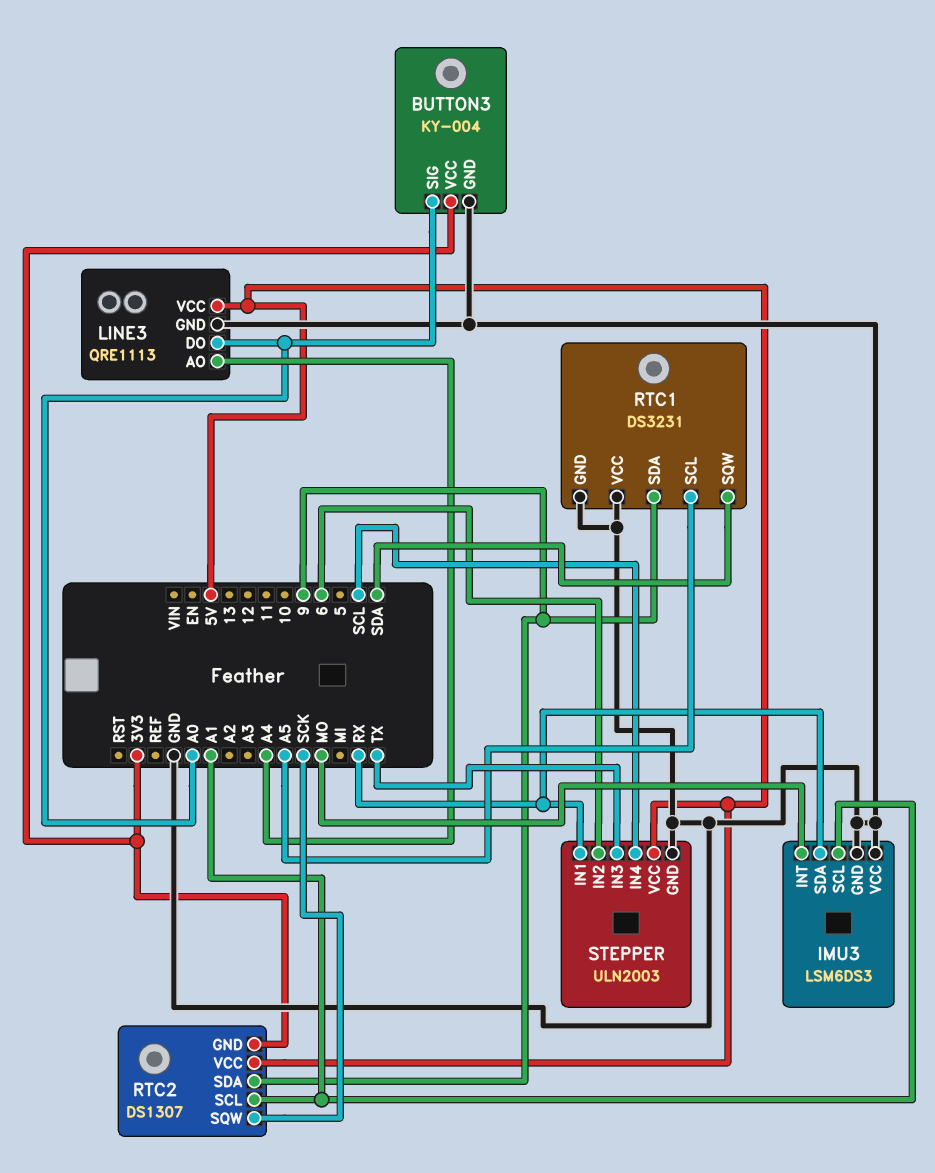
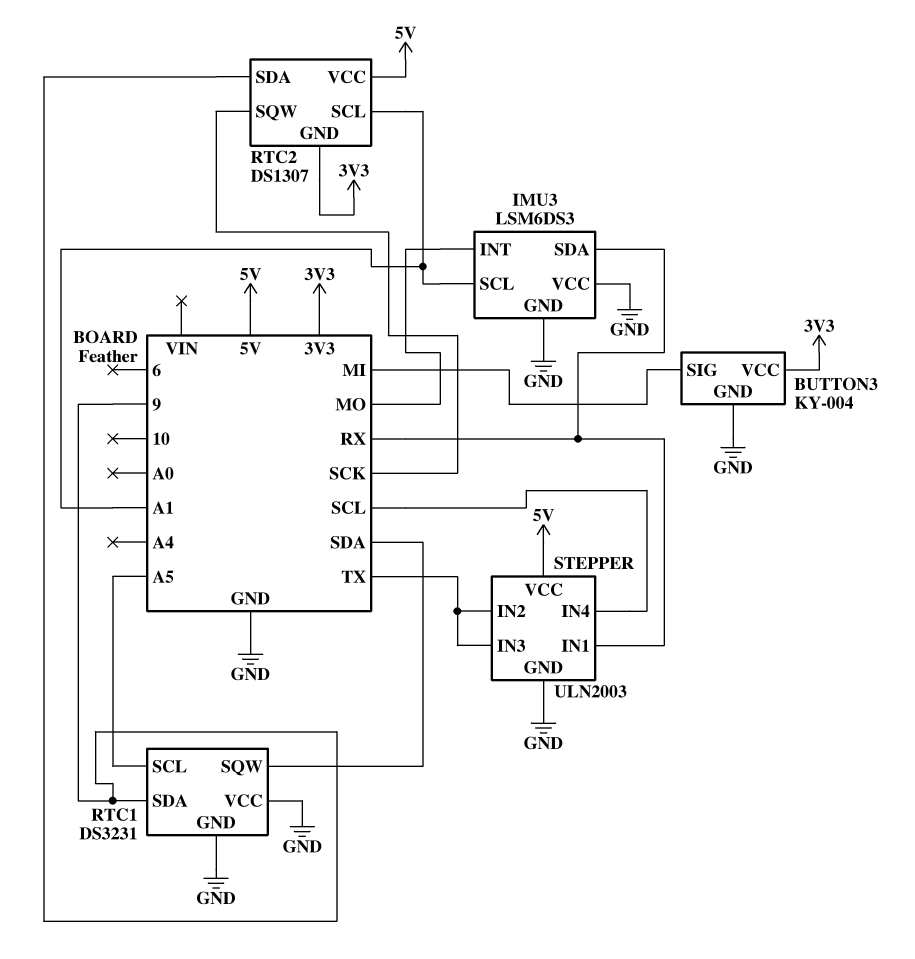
BUTTON3 pin SIG: A0 -> MI
LINE3: QRE1113 -> none
LINE3 pin AO: A4 -> none
LINE3 pin DO: A0 -> none
LINE3 pin GND: GND -> none
LINE3 pin VCC: 5V -> none
STEPPER pin IN2: 6 -> TX

